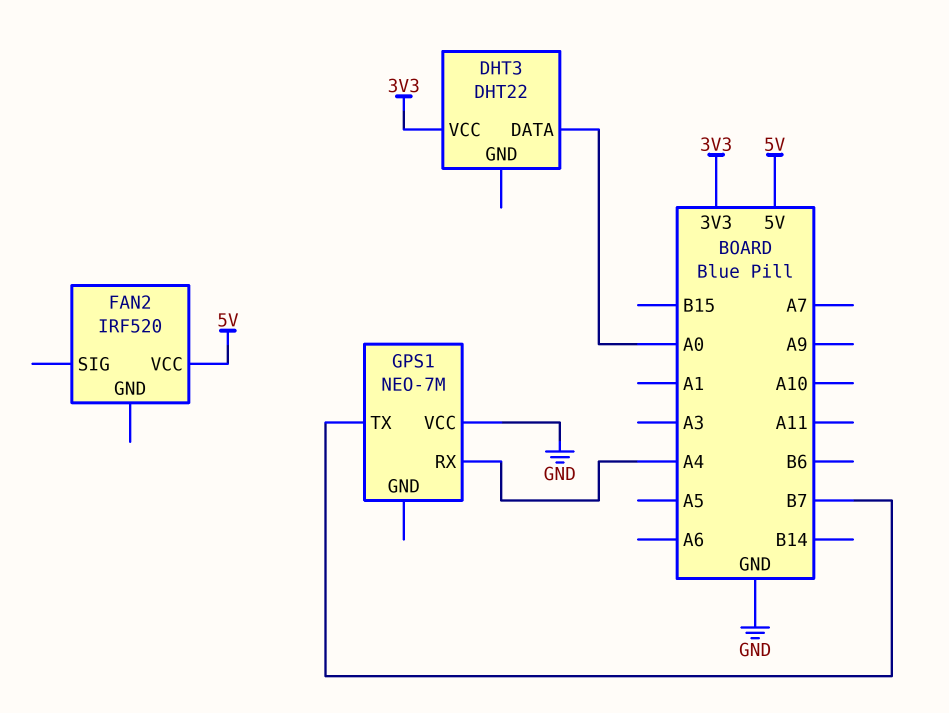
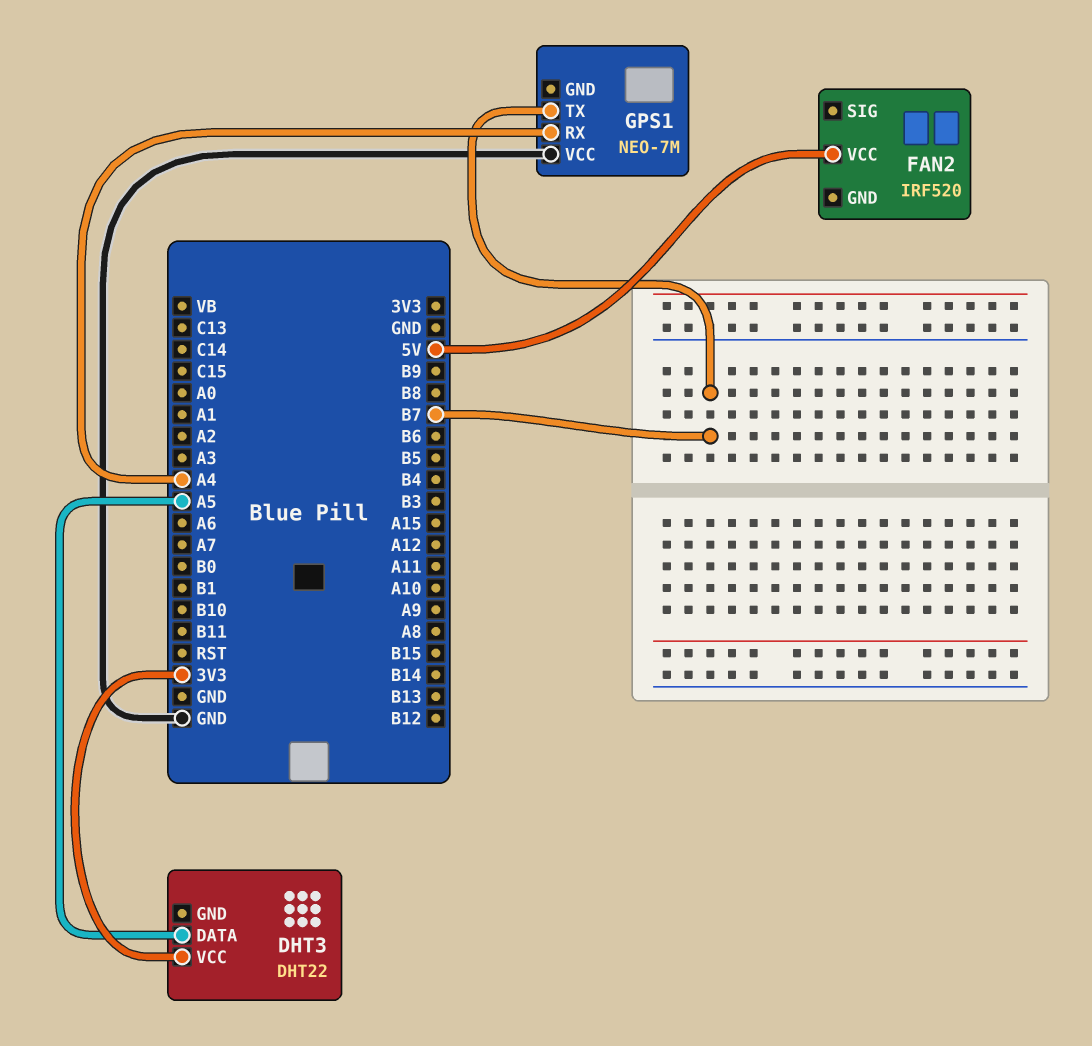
DHT3 pin DATA: A0 -> A5

